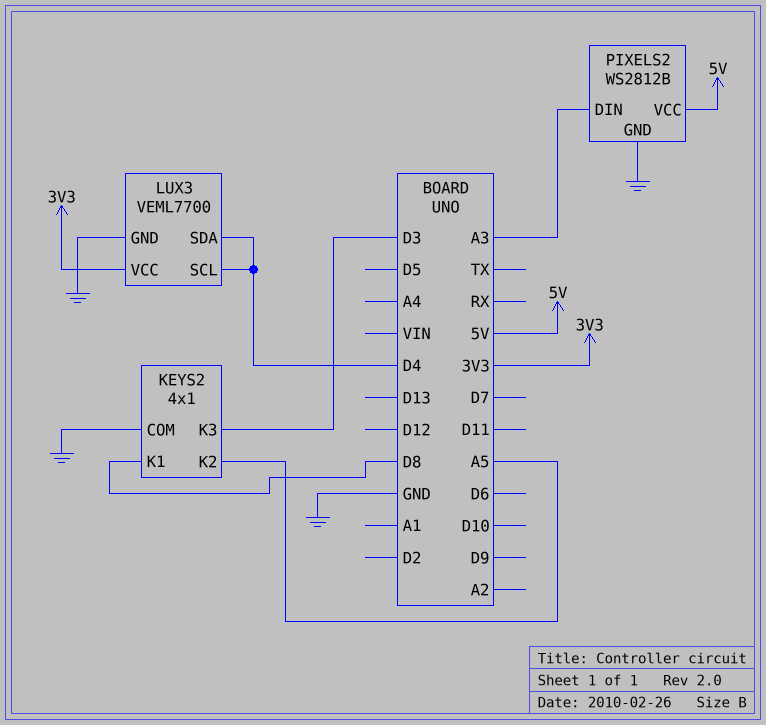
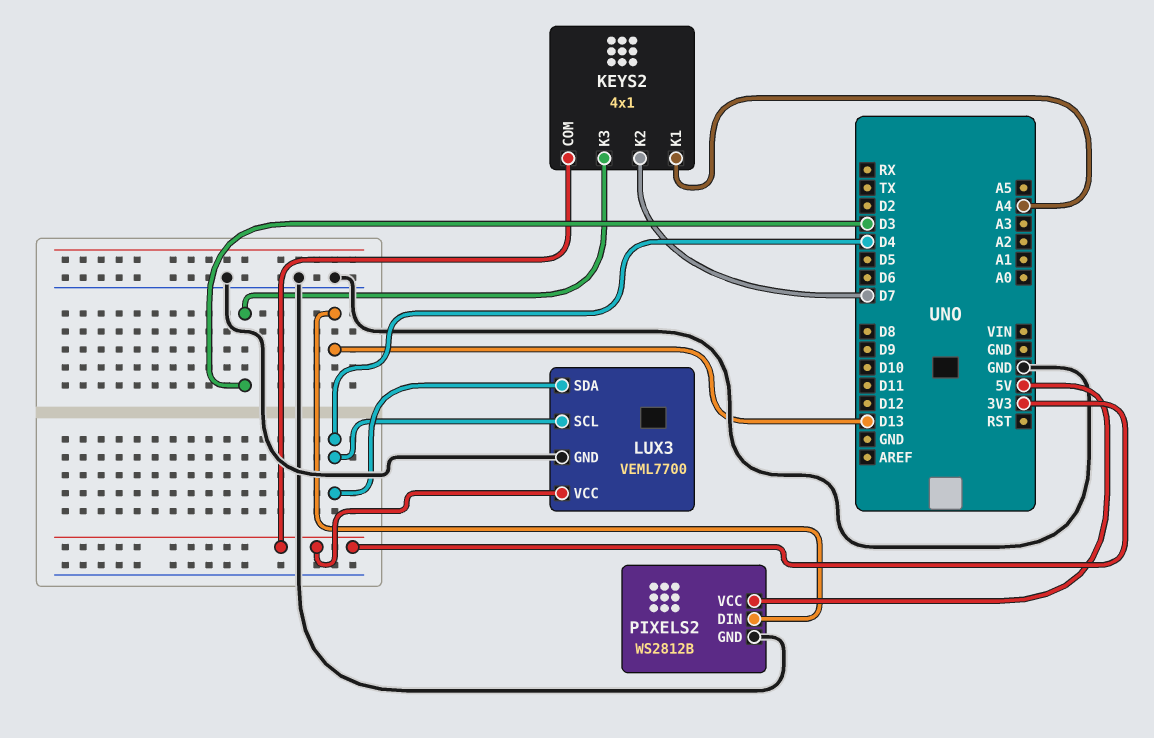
KEYS2 pin COM: GND -> 3V3
KEYS2 pin K1: D8 -> A4
KEYS2 pin K2: A5 -> D7
PIXELS2 pin DIN: A3 -> D13

